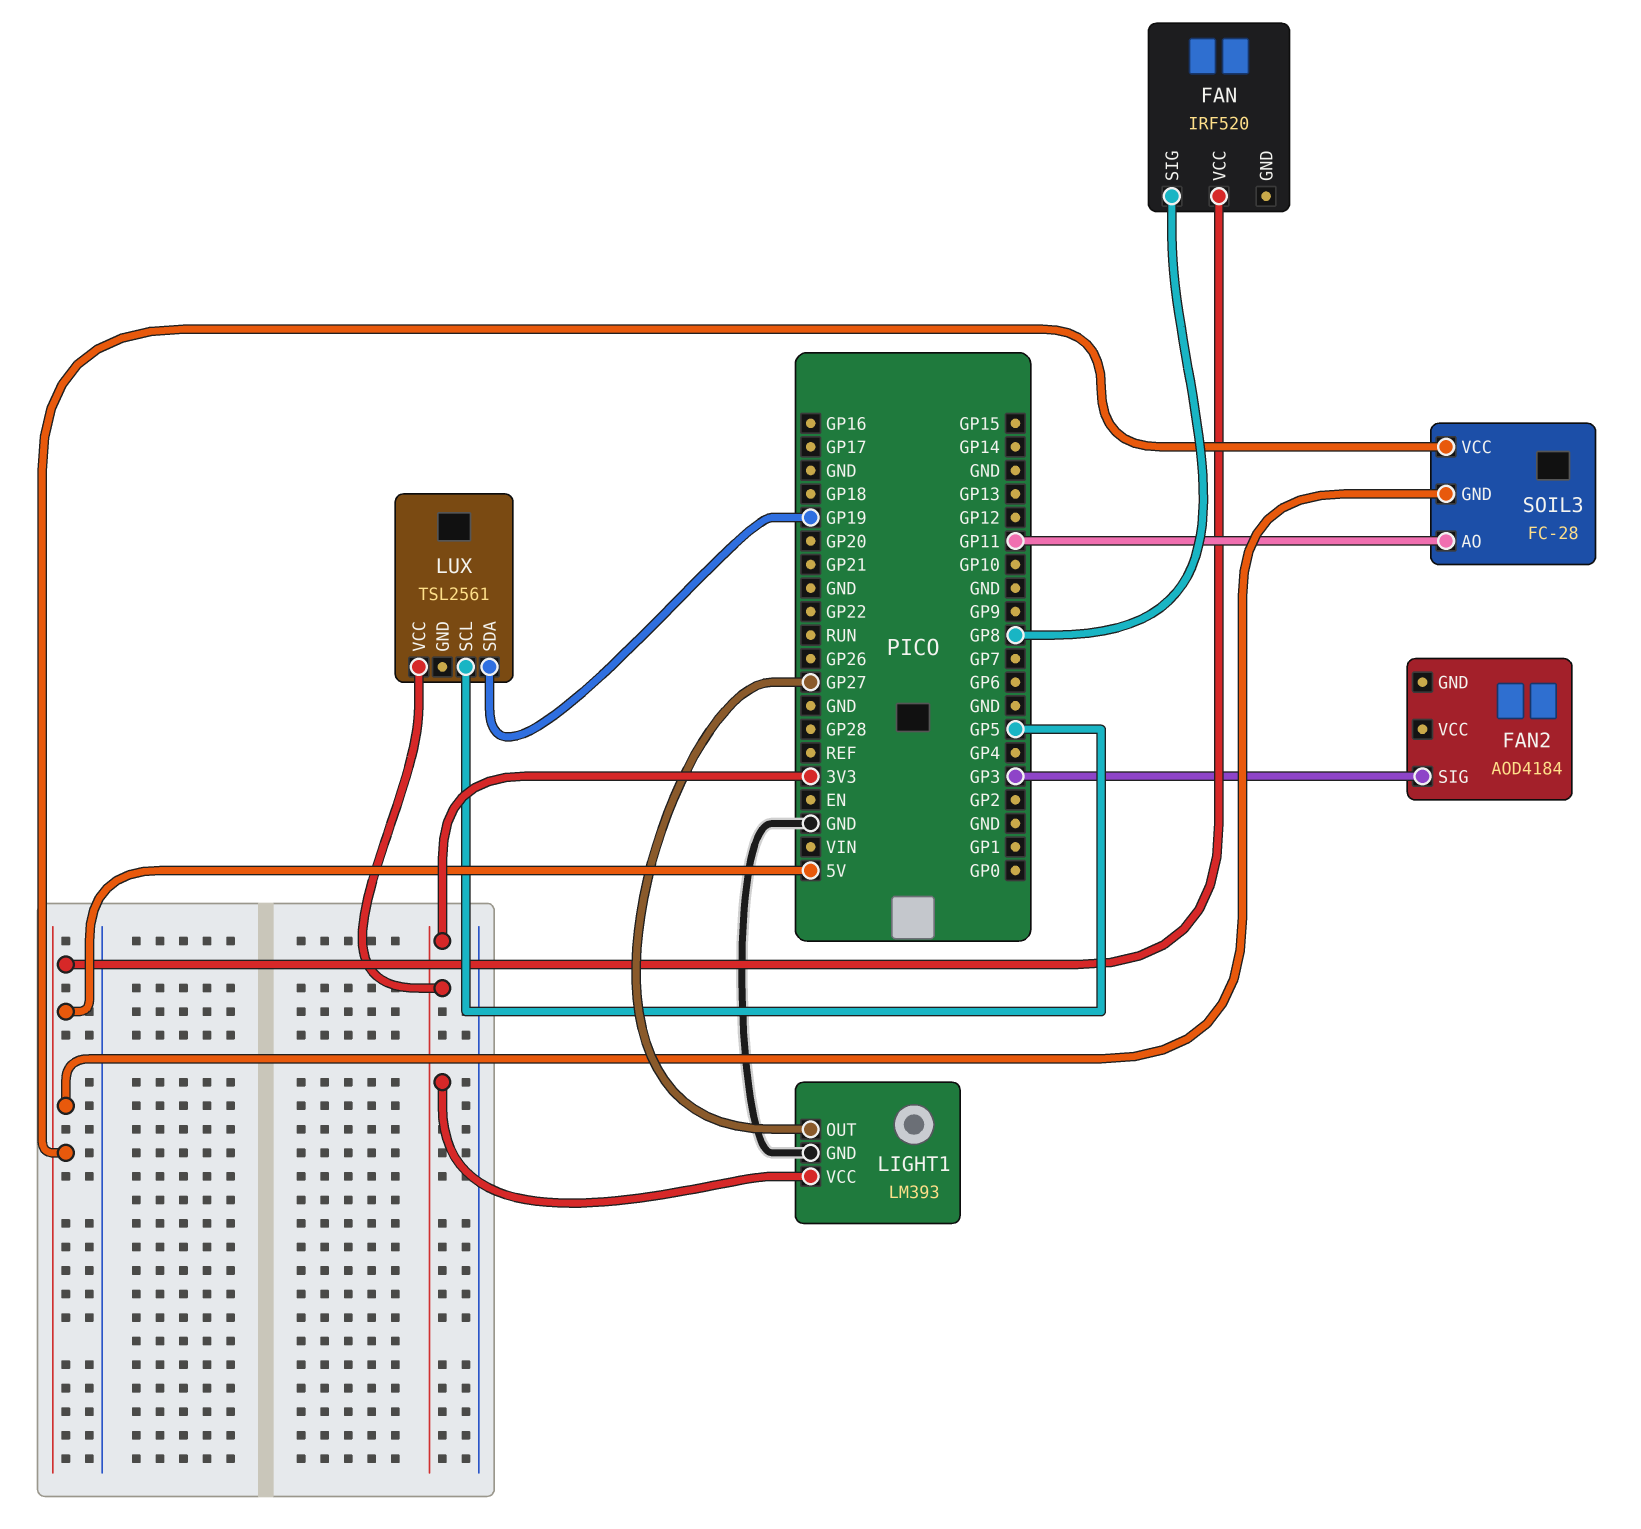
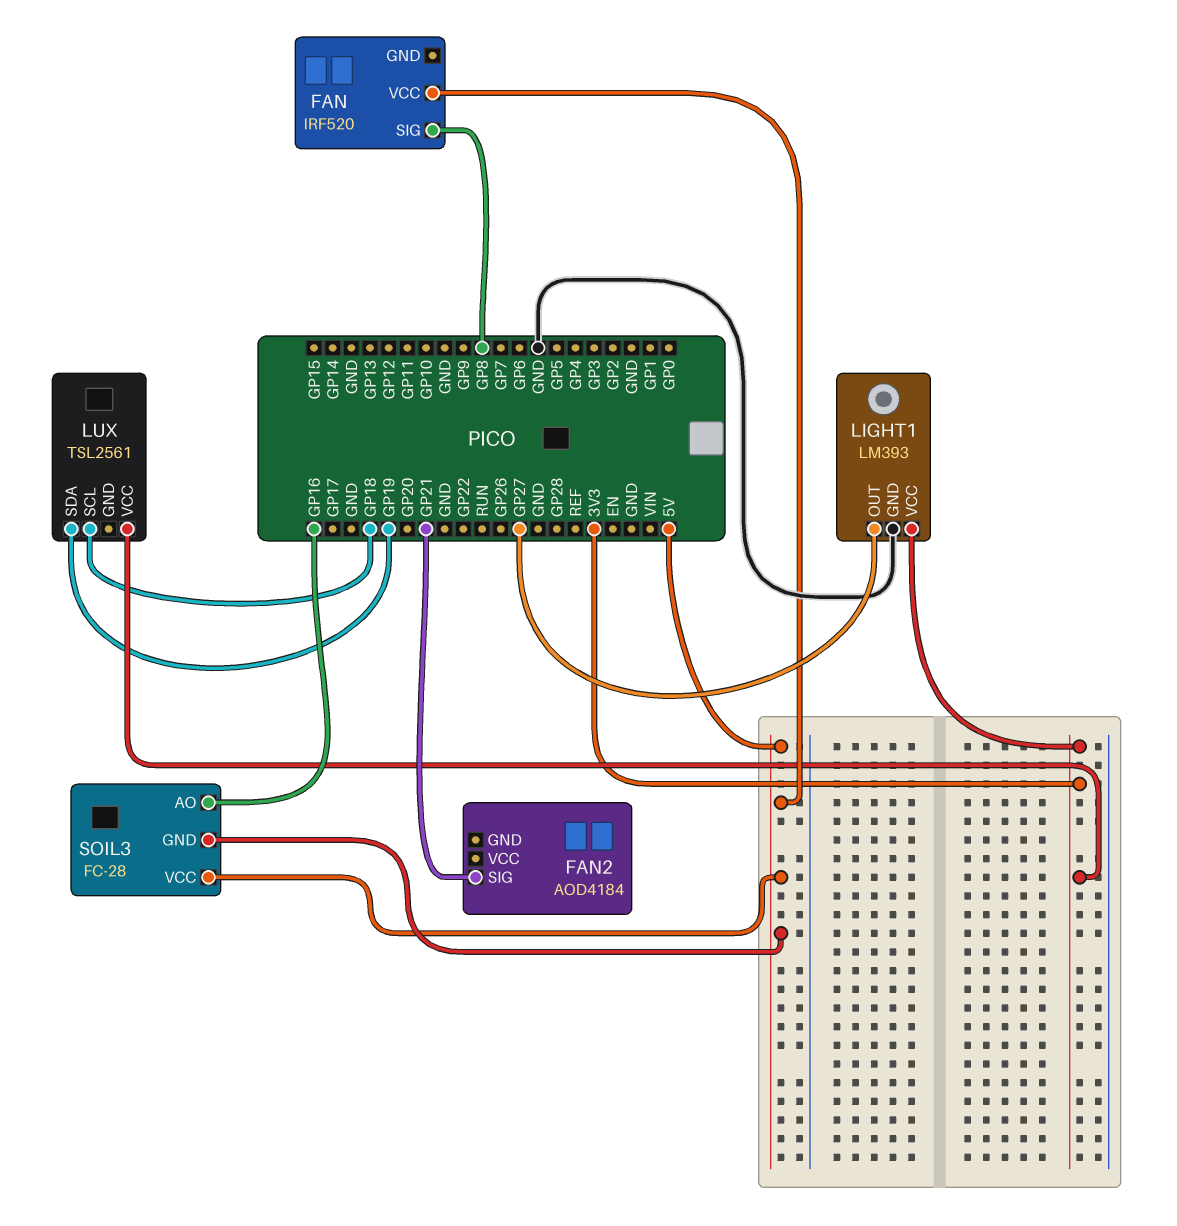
FAN2 pin SIG: GP3 -> GP21
LUX pin SCL: GP5 -> GP18
SOIL3 pin AO: GP11 -> GP16

